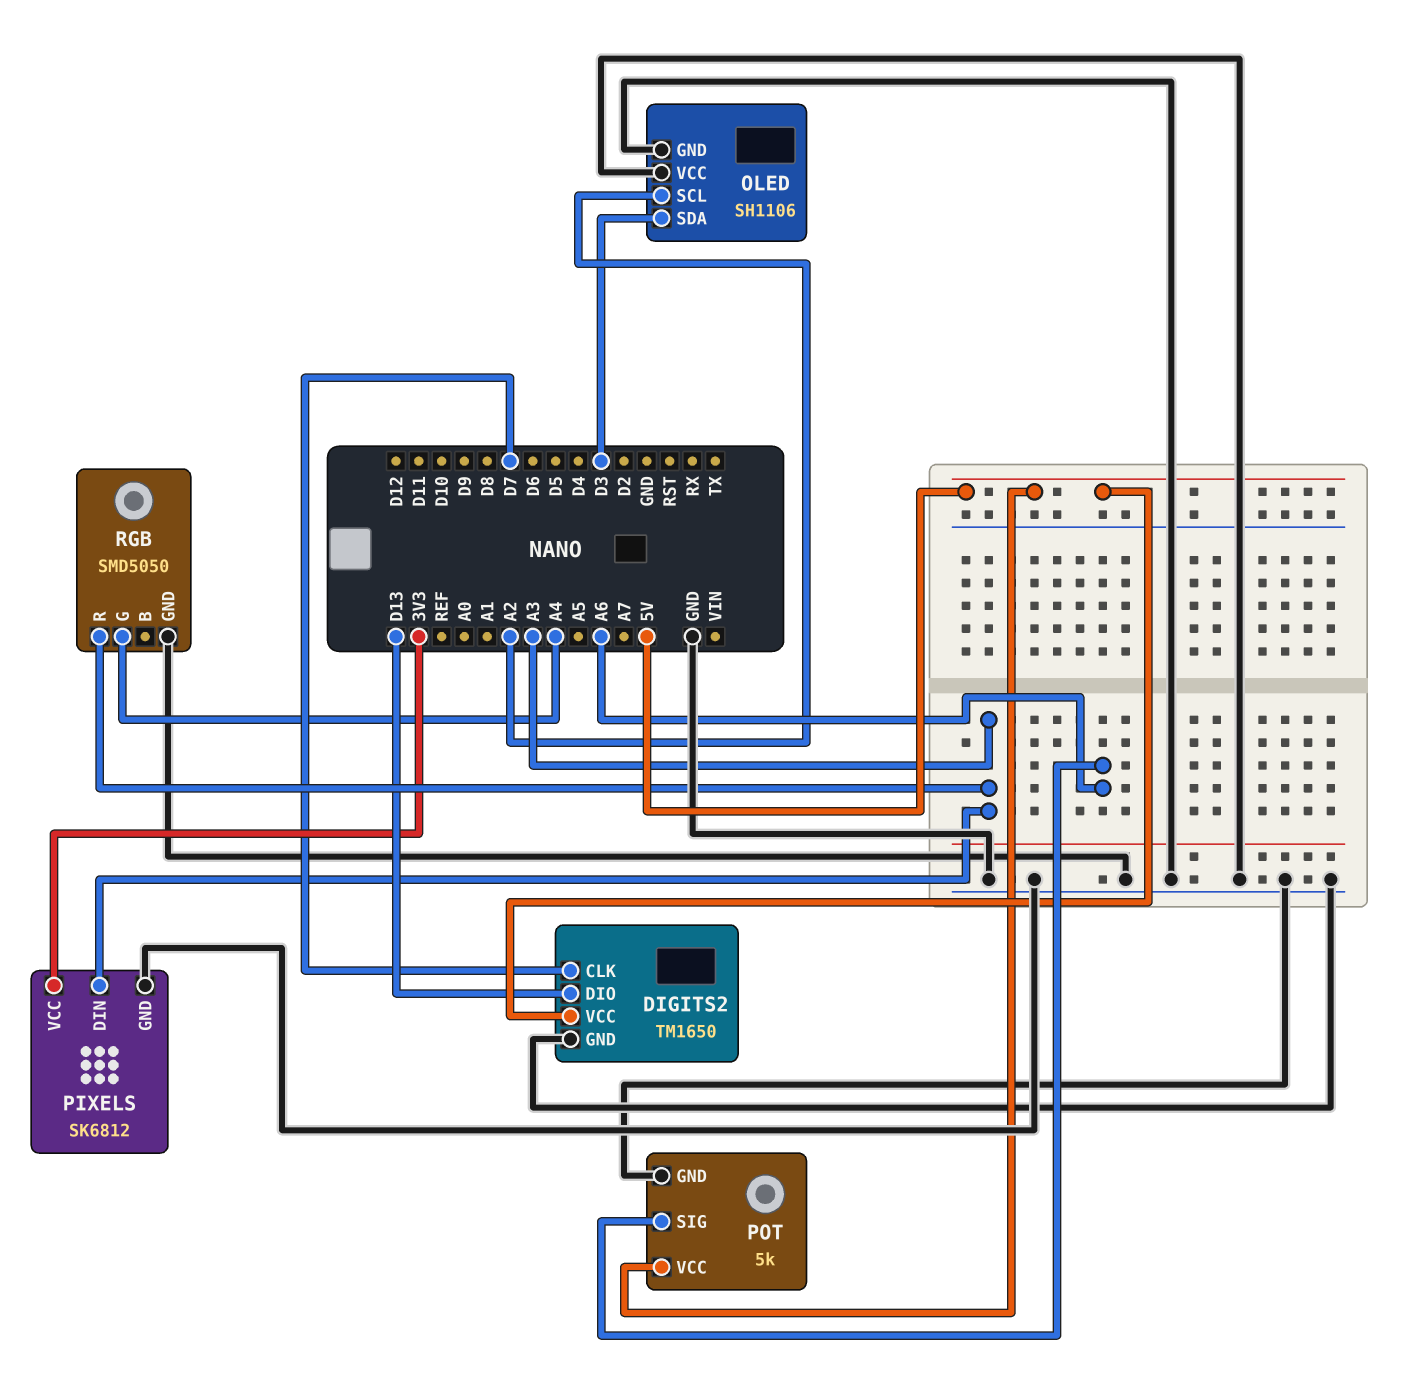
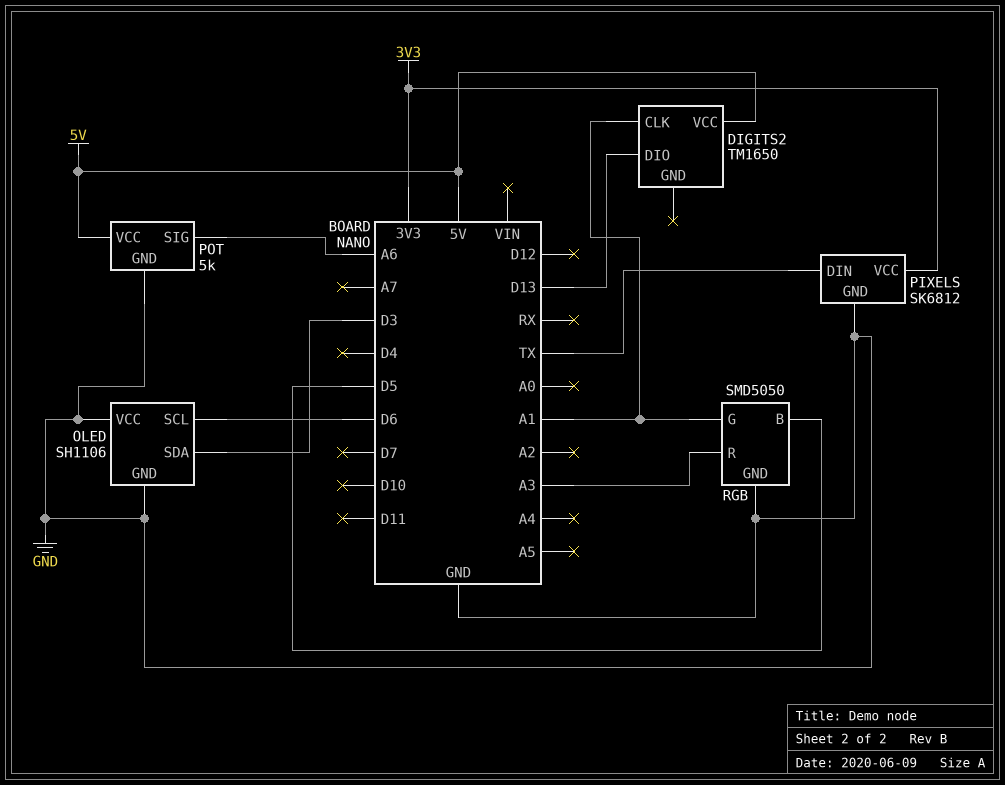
DIGITS2 pin CLK: D7 -> A1
DIGITS2 pin GND: GND -> none
OLED pin SCL: A2 -> D6
PIXELS pin DIN: A3 -> TX
RGB pin B: none -> D5
RGB pin G: A4 -> A1

